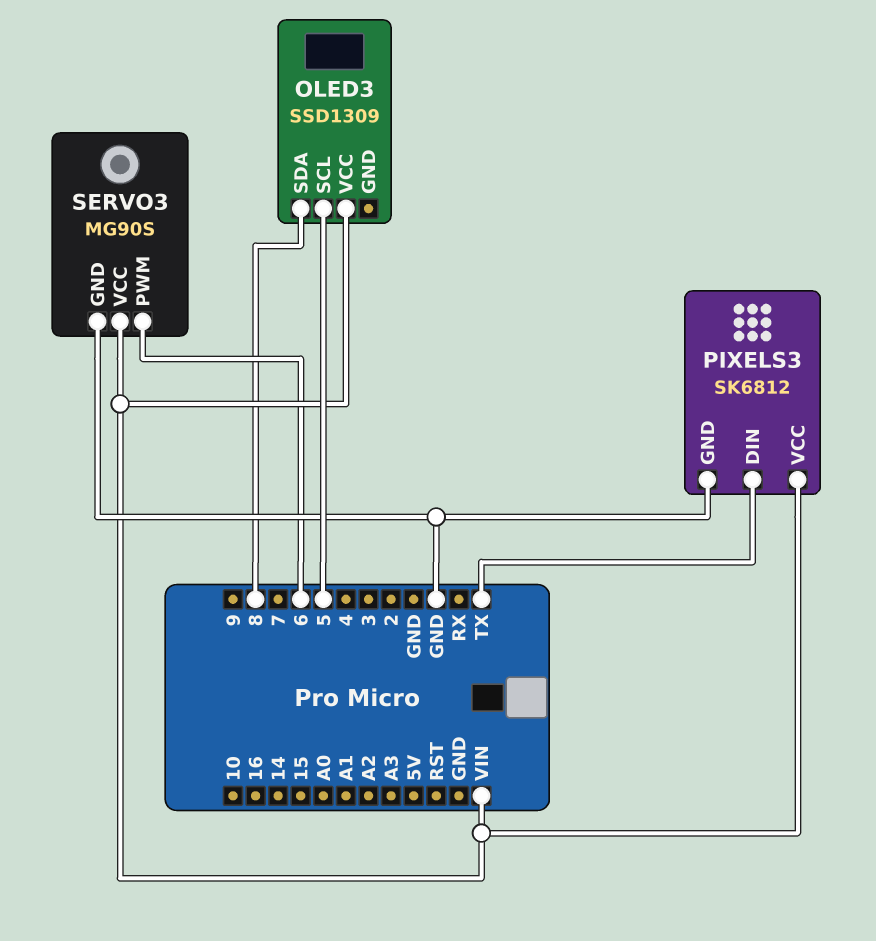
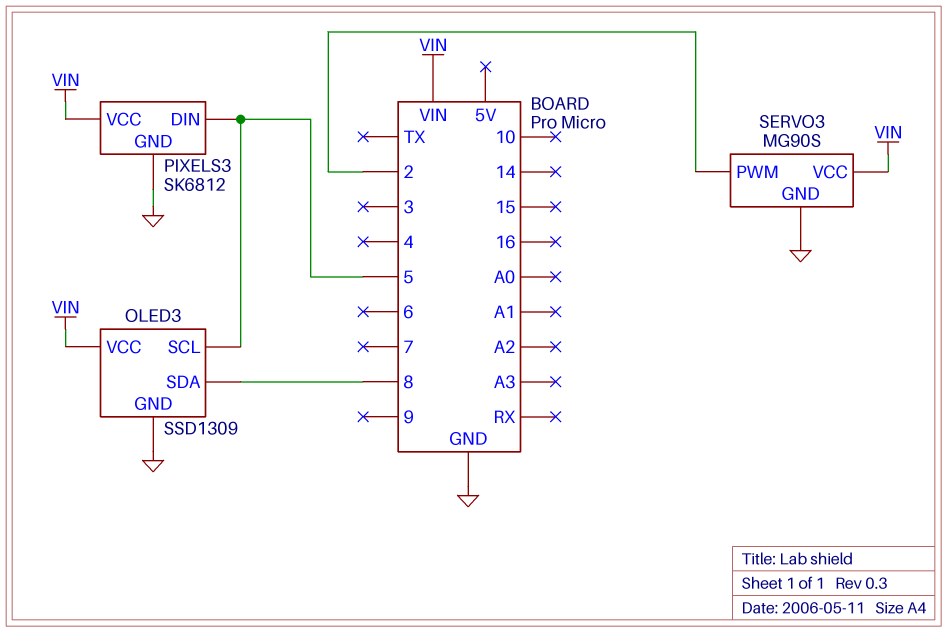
OLED3 pin GND: none -> GND
PIXELS3 pin DIN: TX -> 5
SERVO3 pin PWM: 6 -> 2

